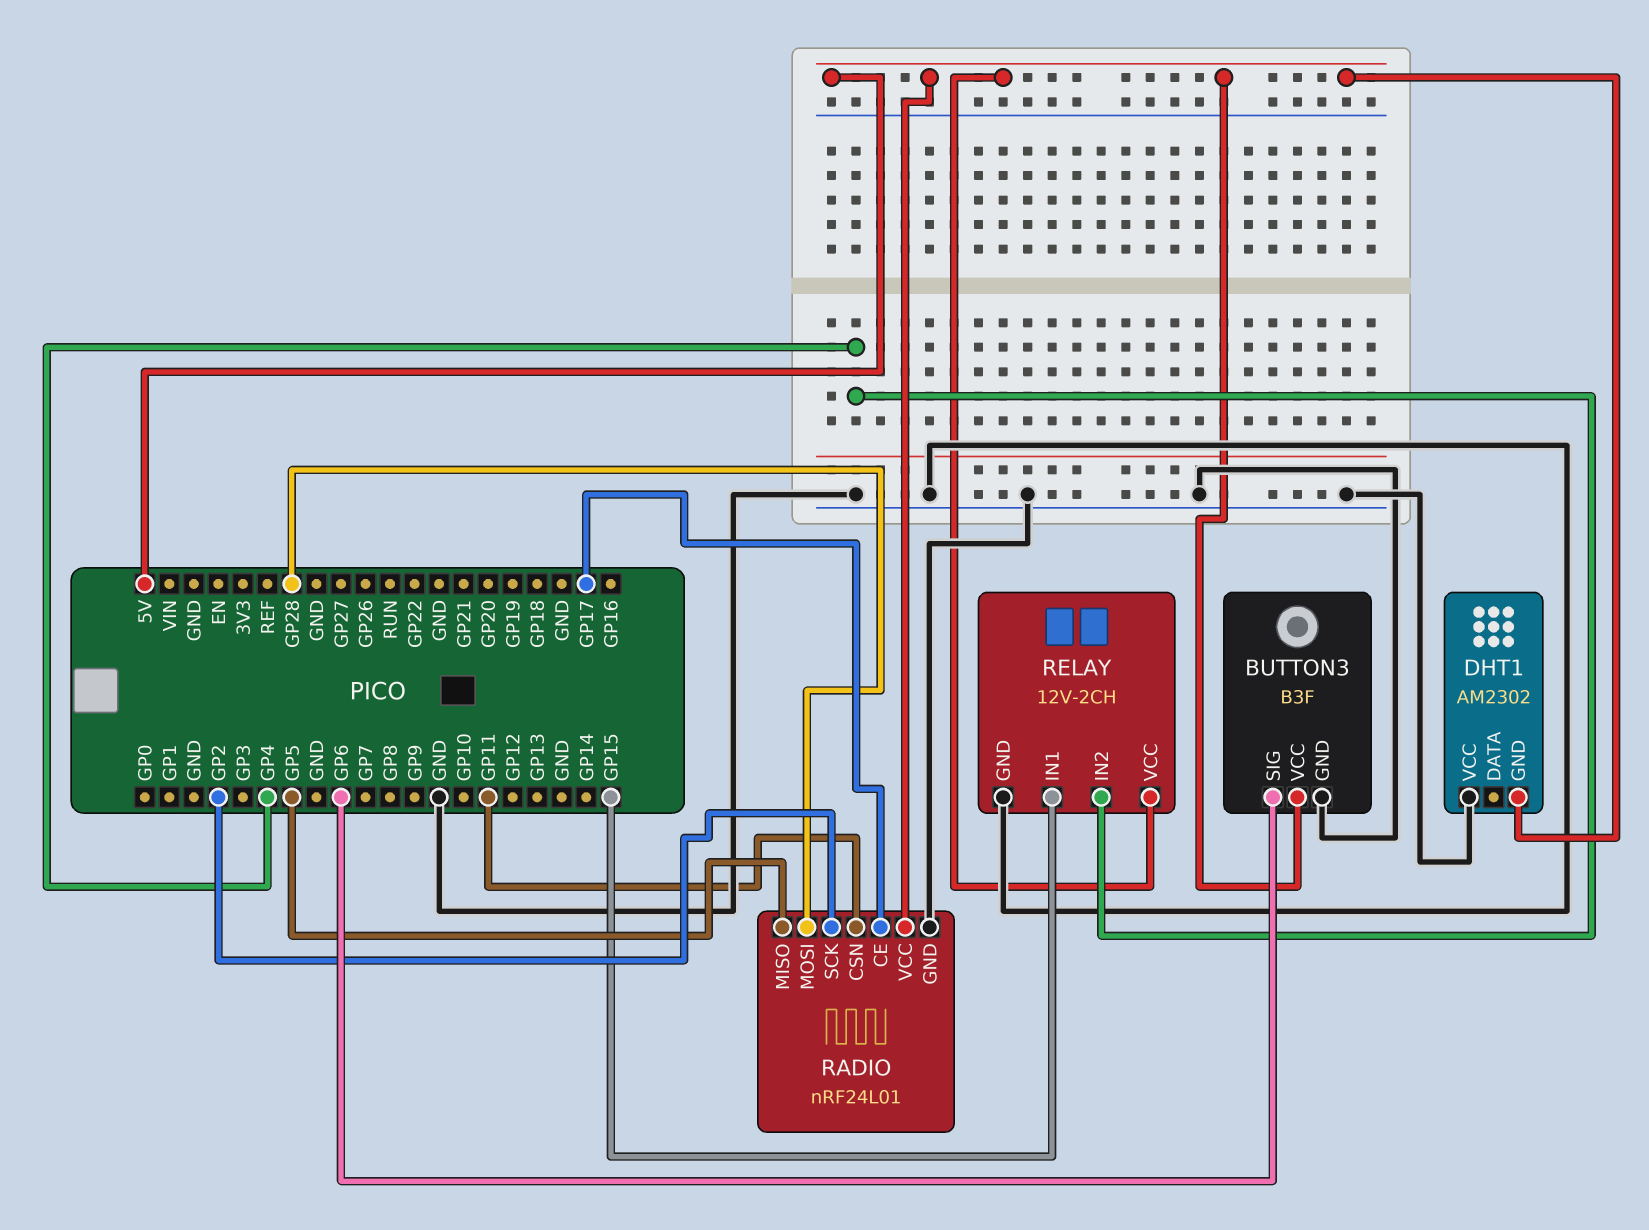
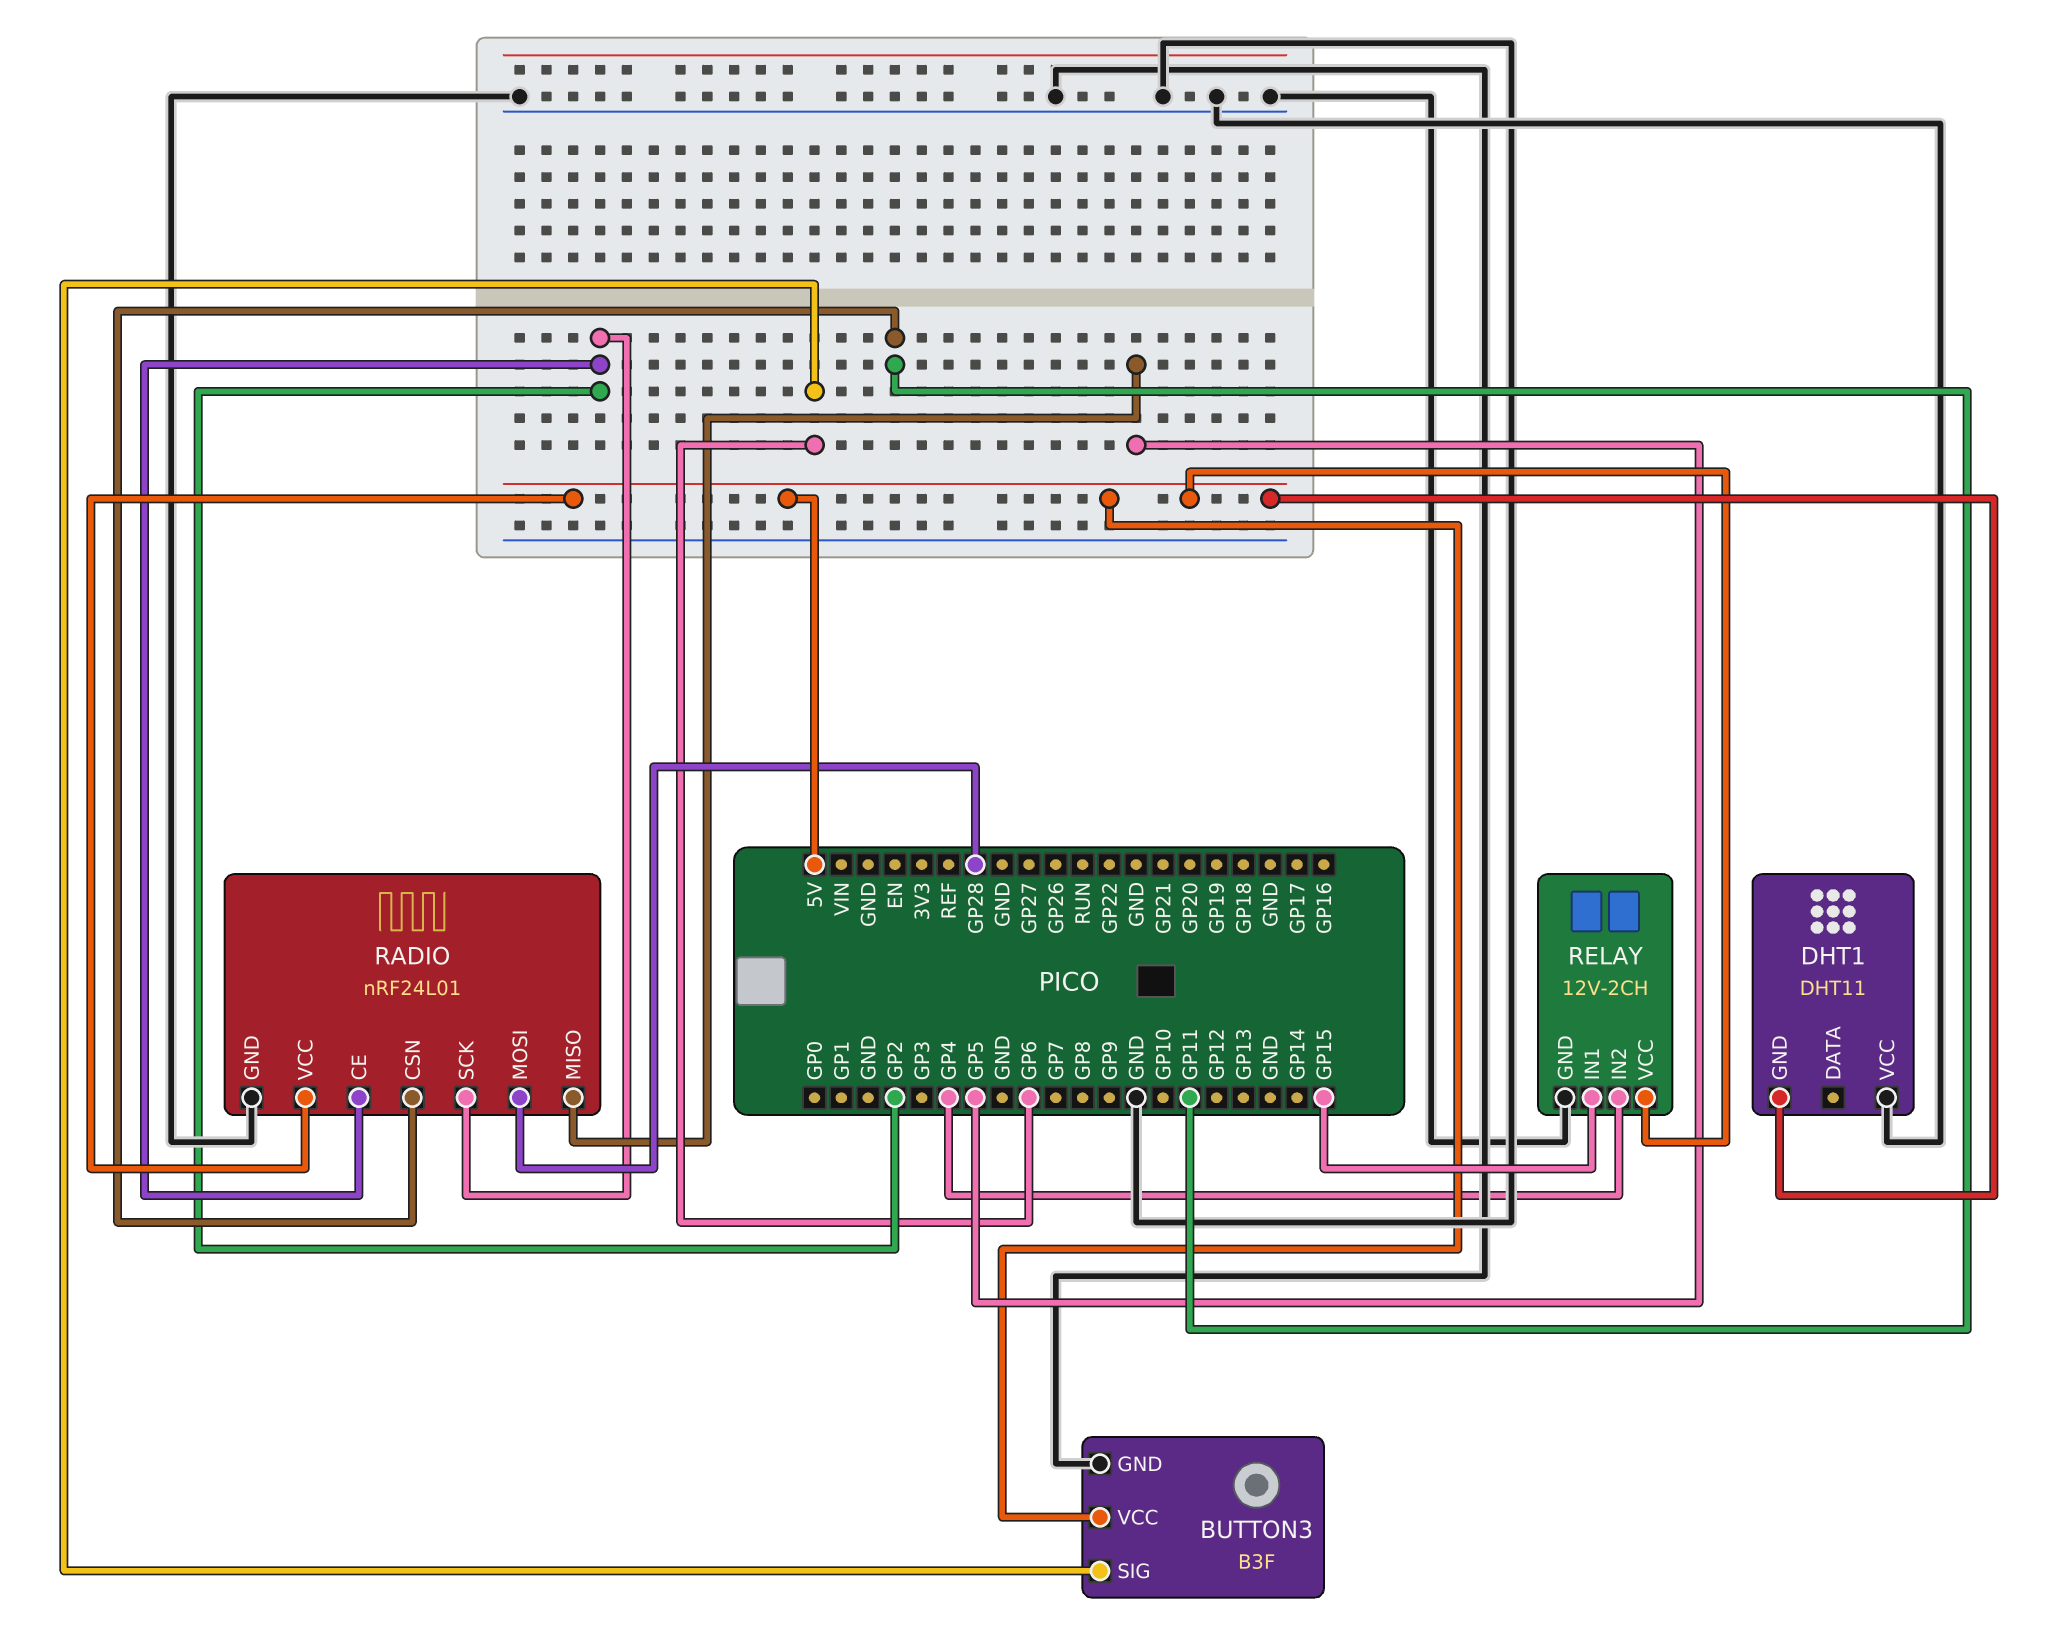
DHT1: AM2302 -> DHT11
RADIO pin CE: GP17 -> GP2

